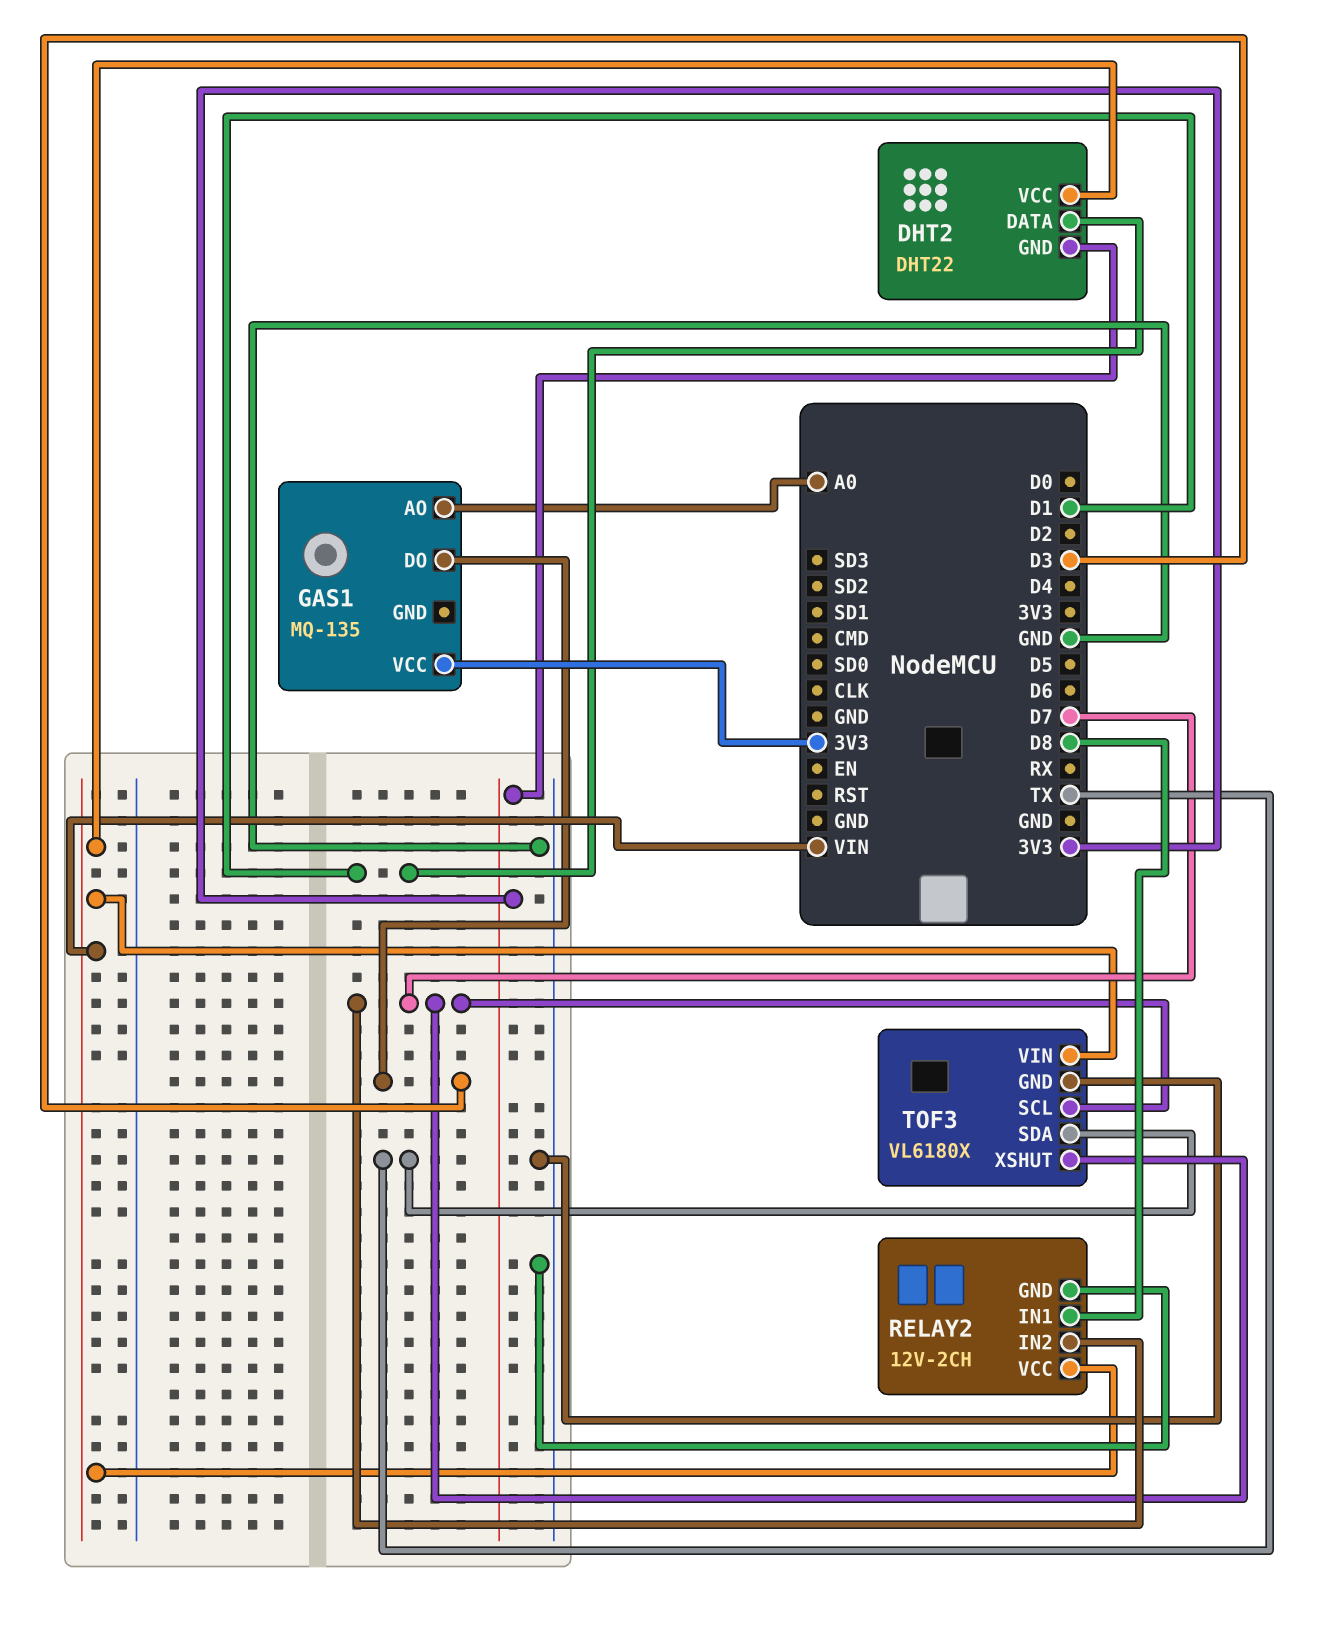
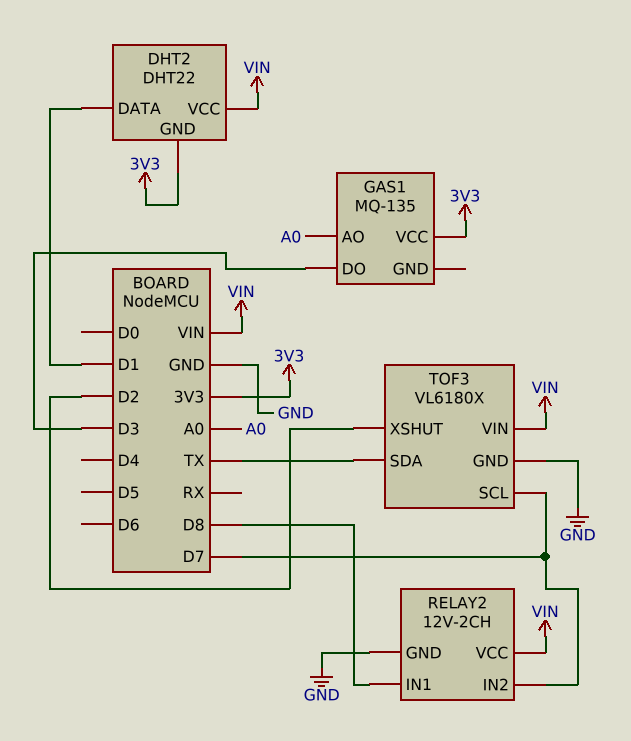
TOF3 pin XSHUT: D7 -> D2

